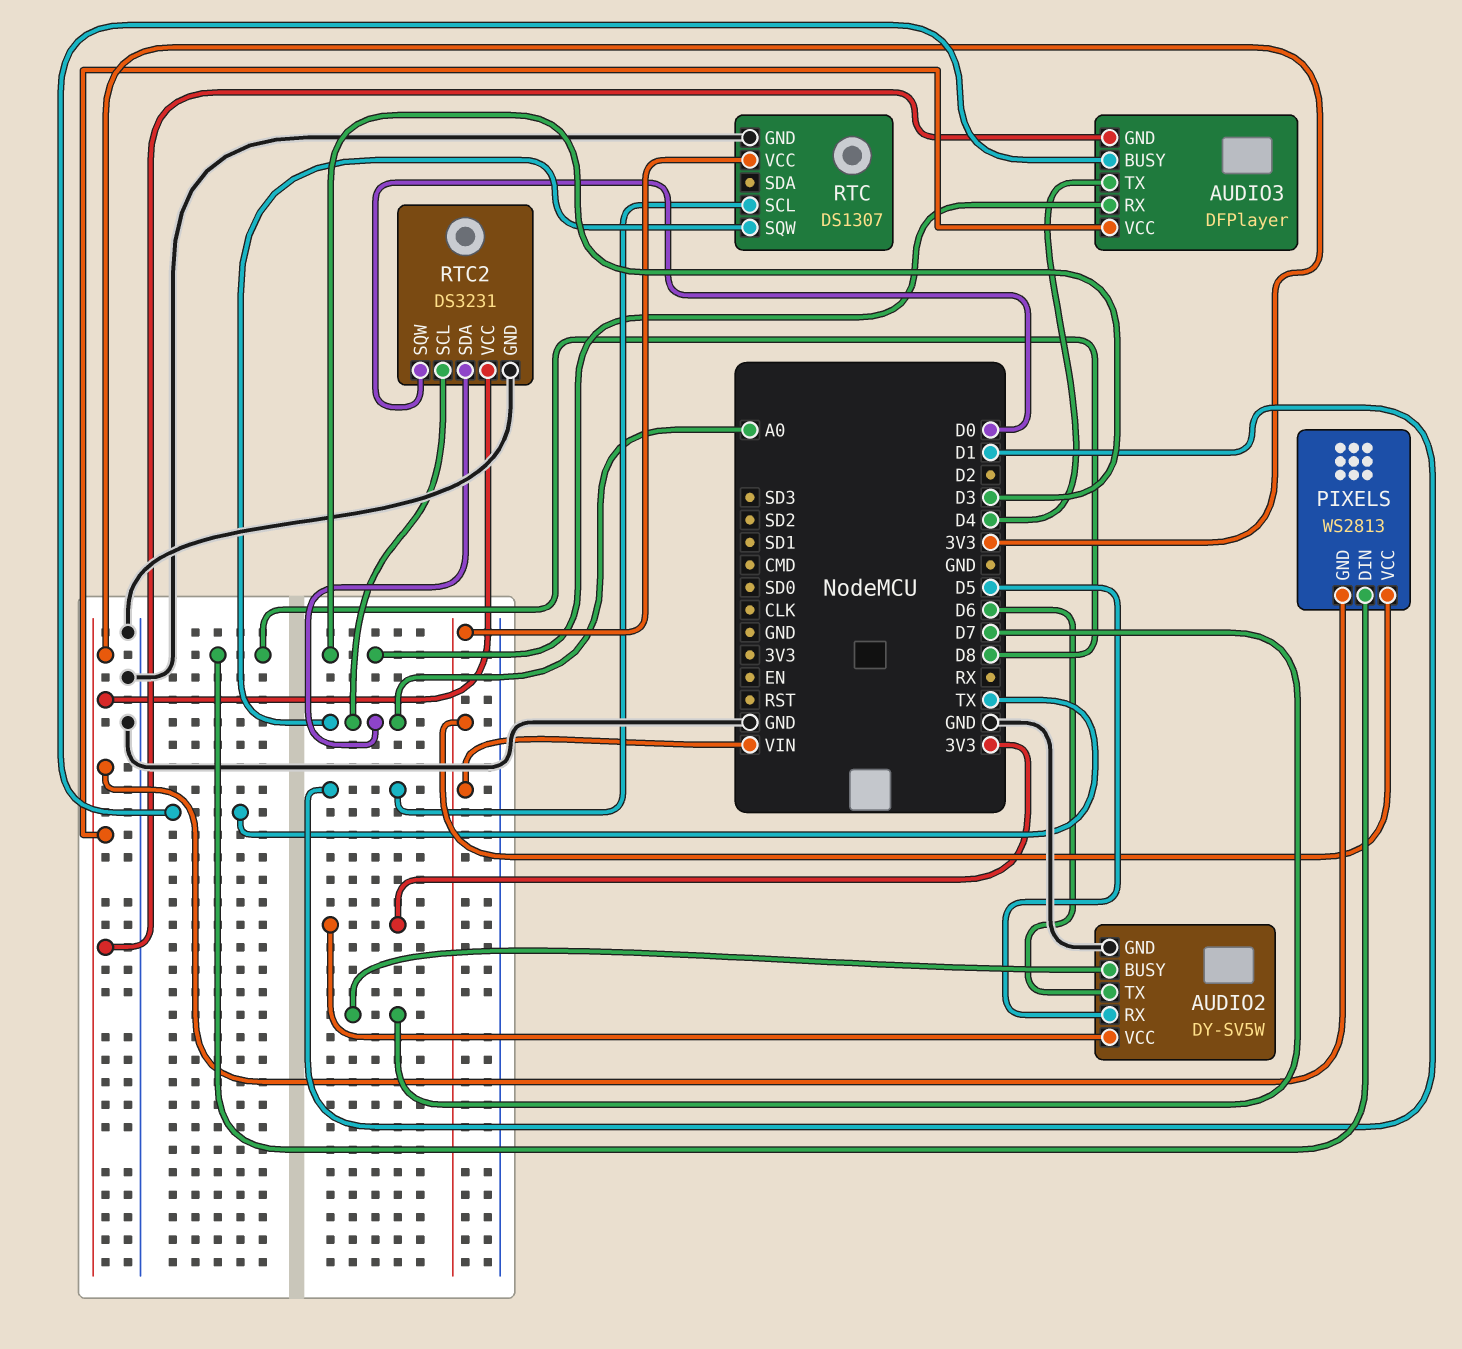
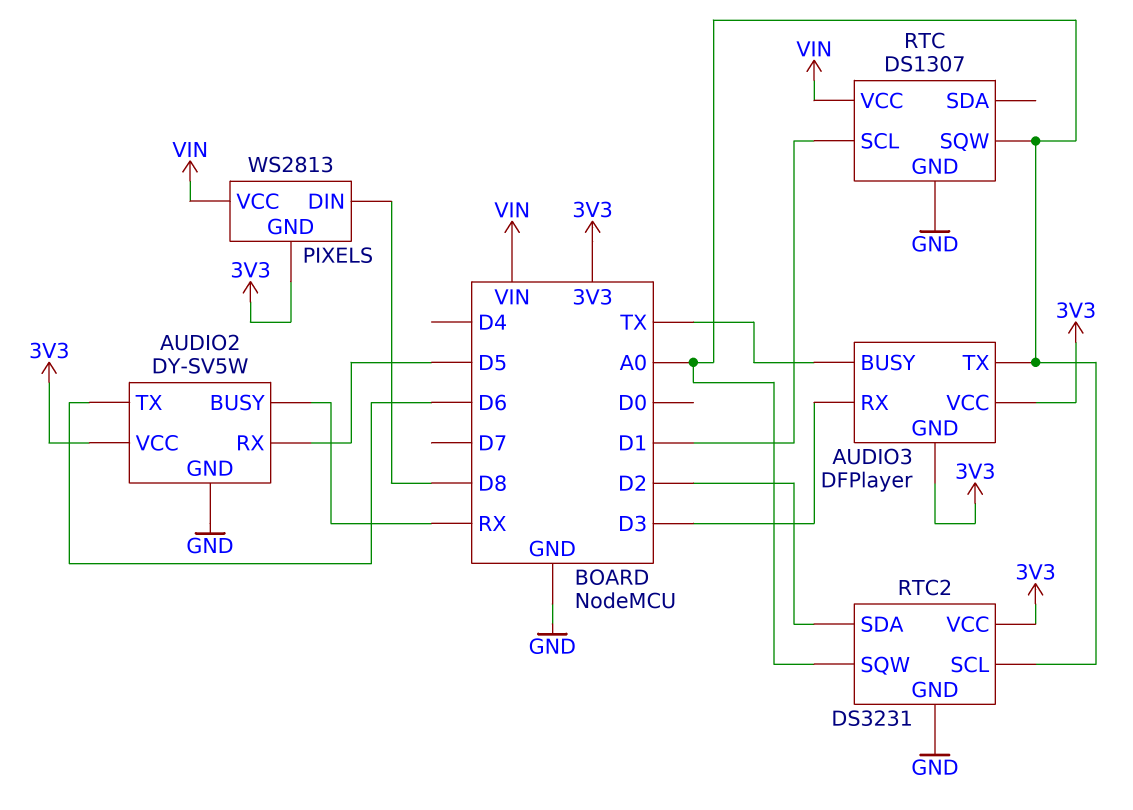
AUDIO2 pin BUSY: D7 -> RX
AUDIO3 pin TX: D4 -> A0
RTC2 pin SDA: A0 -> D2
RTC2 pin SQW: D0 -> A0

